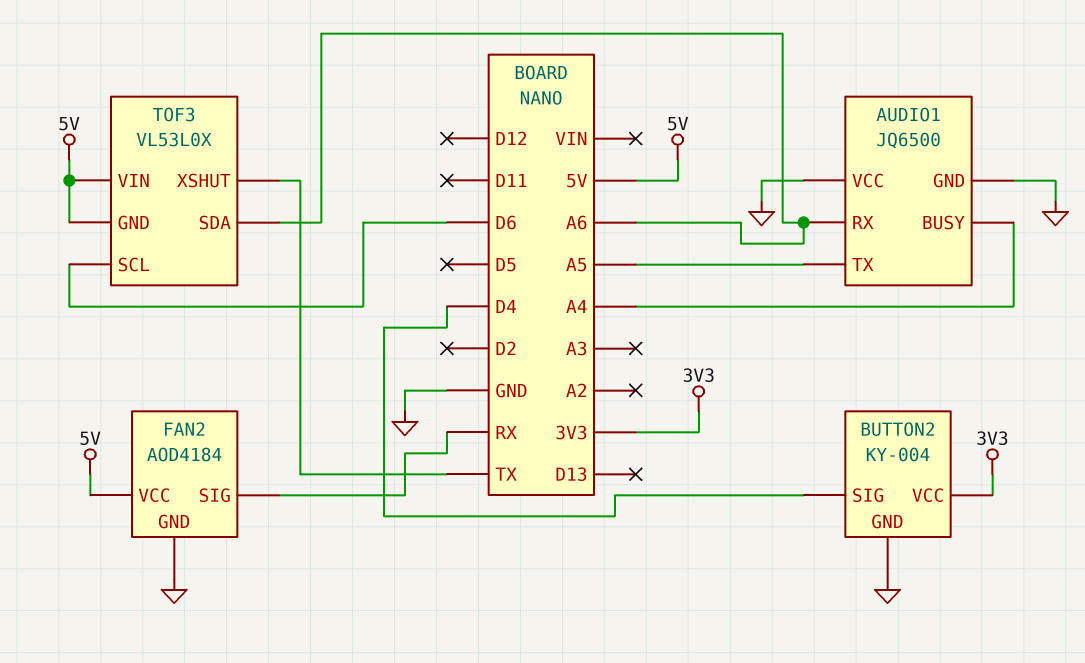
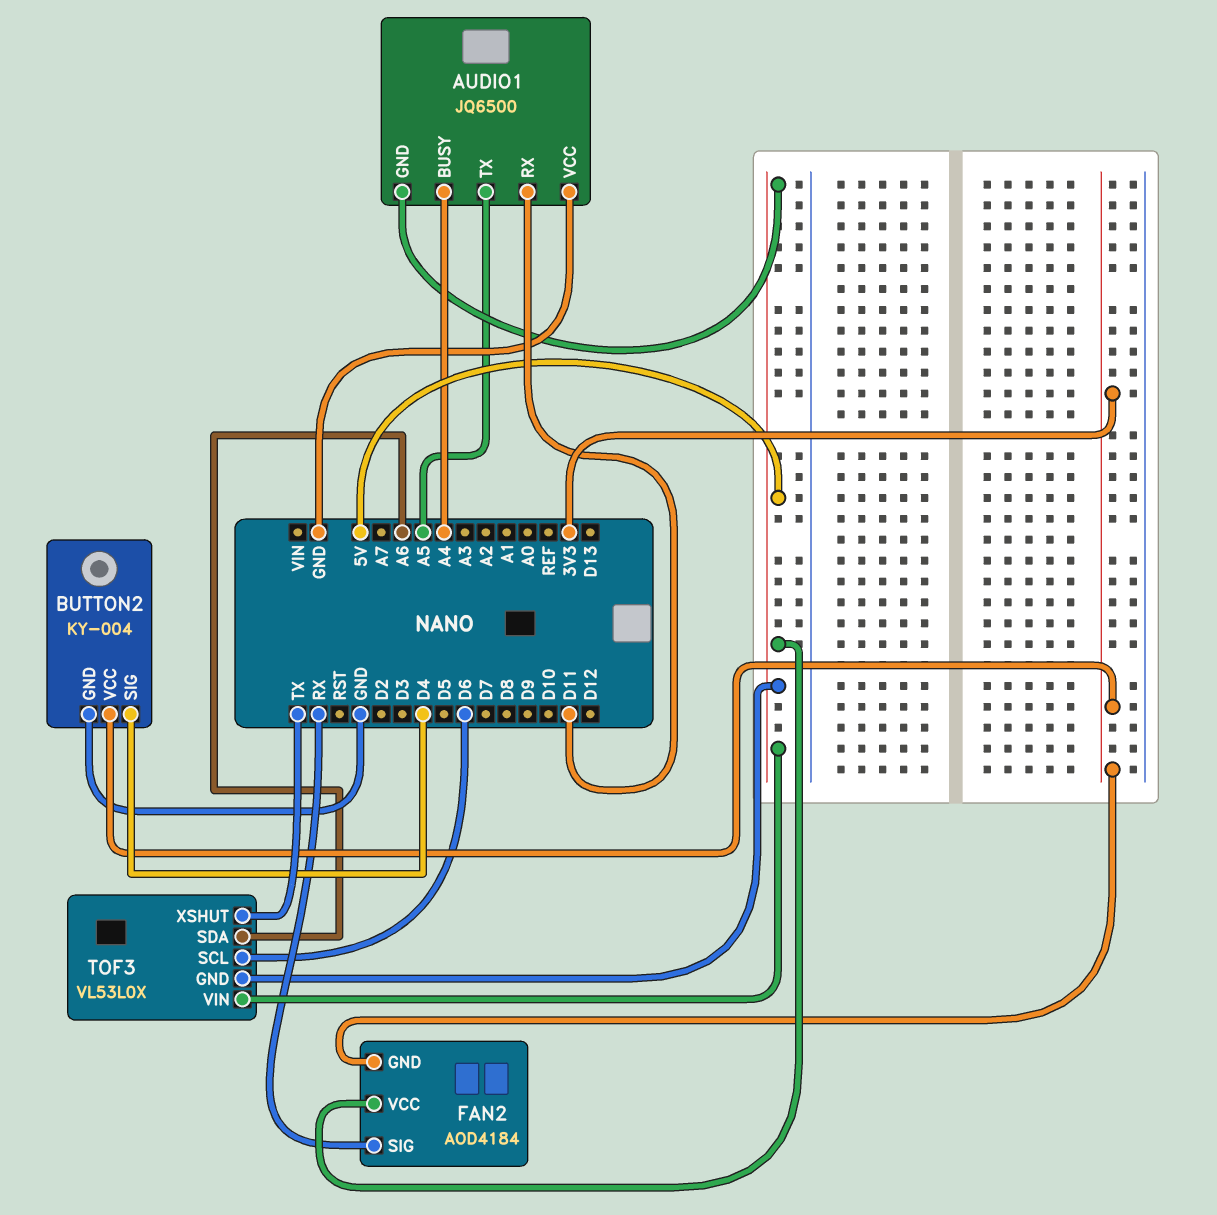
AUDIO1 pin GND: GND -> 5V
AUDIO1 pin RX: A6 -> D11
FAN2 pin GND: GND -> 3V3

